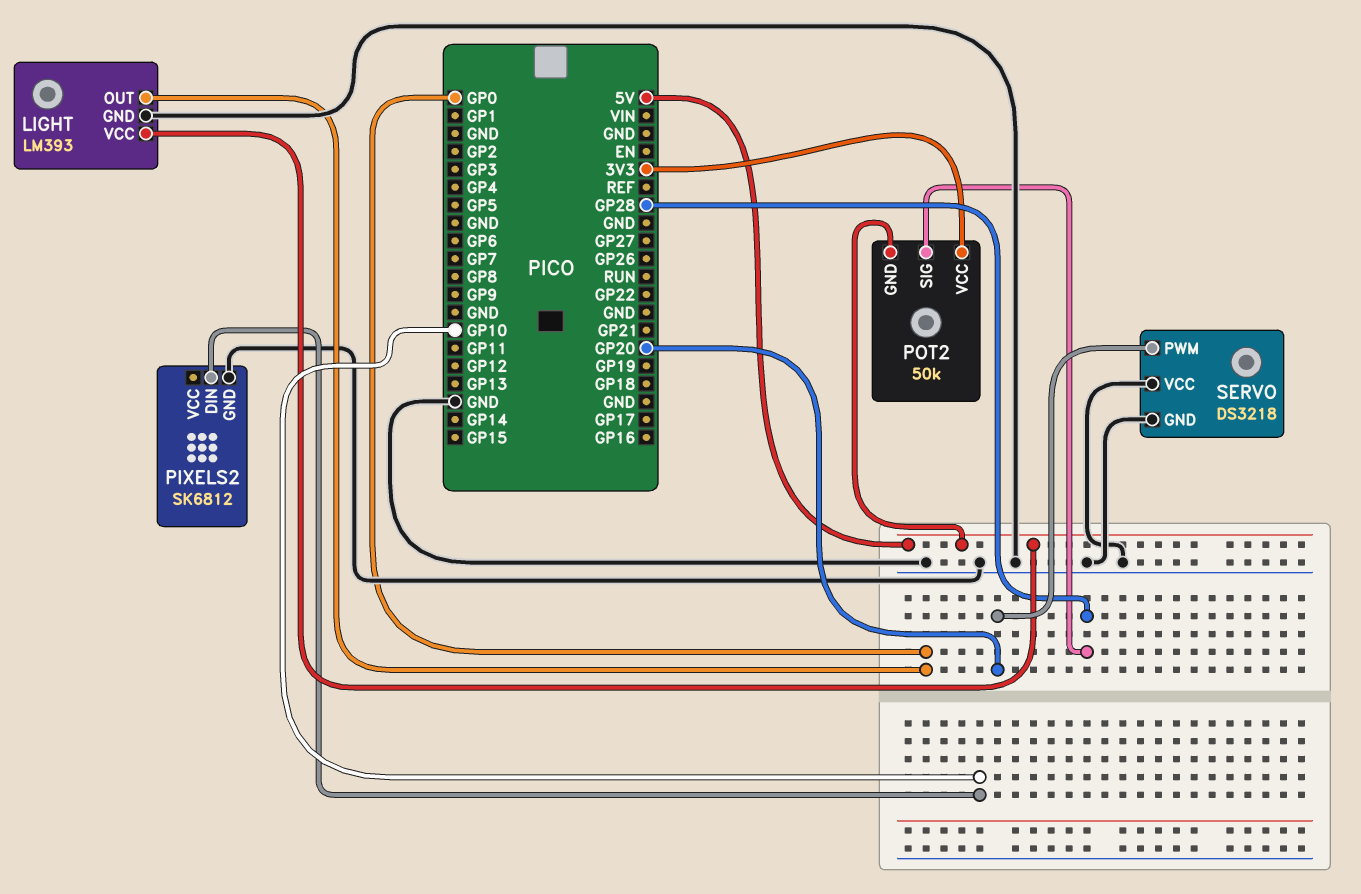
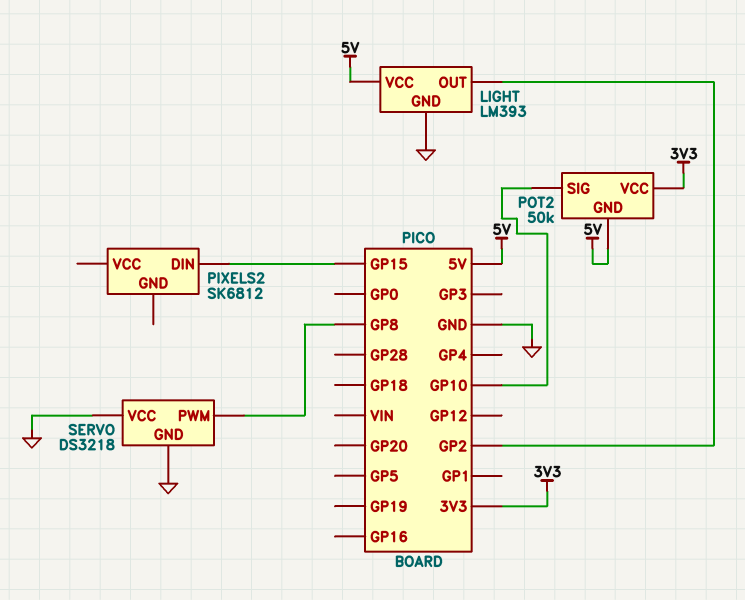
LIGHT pin OUT: GP0 -> GP2
PIXELS2 pin DIN: GP10 -> GP15
PIXELS2 pin GND: GND -> none
POT2 pin SIG: GP28 -> GP10
SERVO pin PWM: GP20 -> GP8

